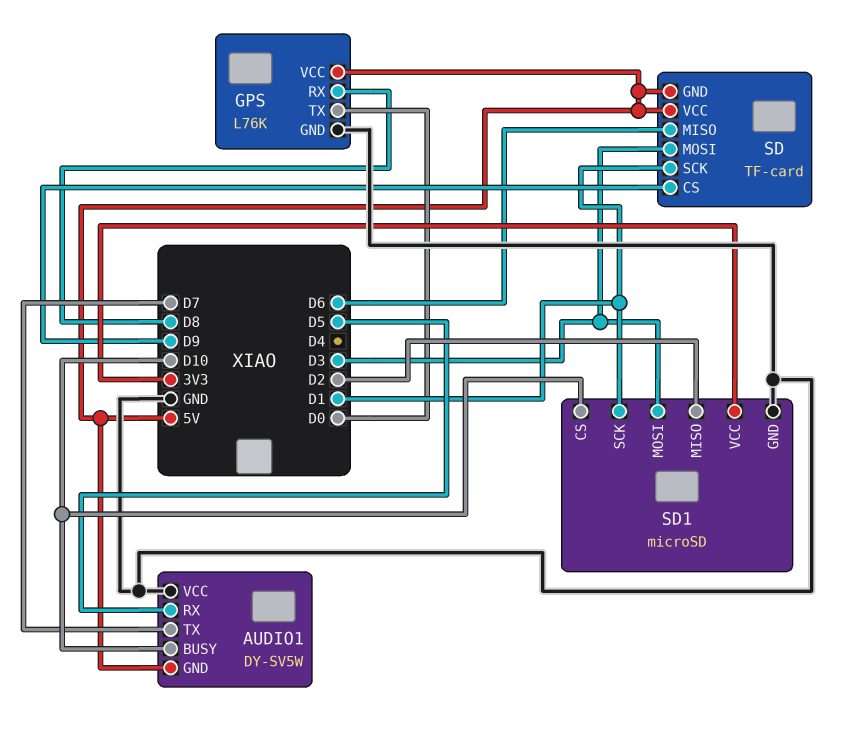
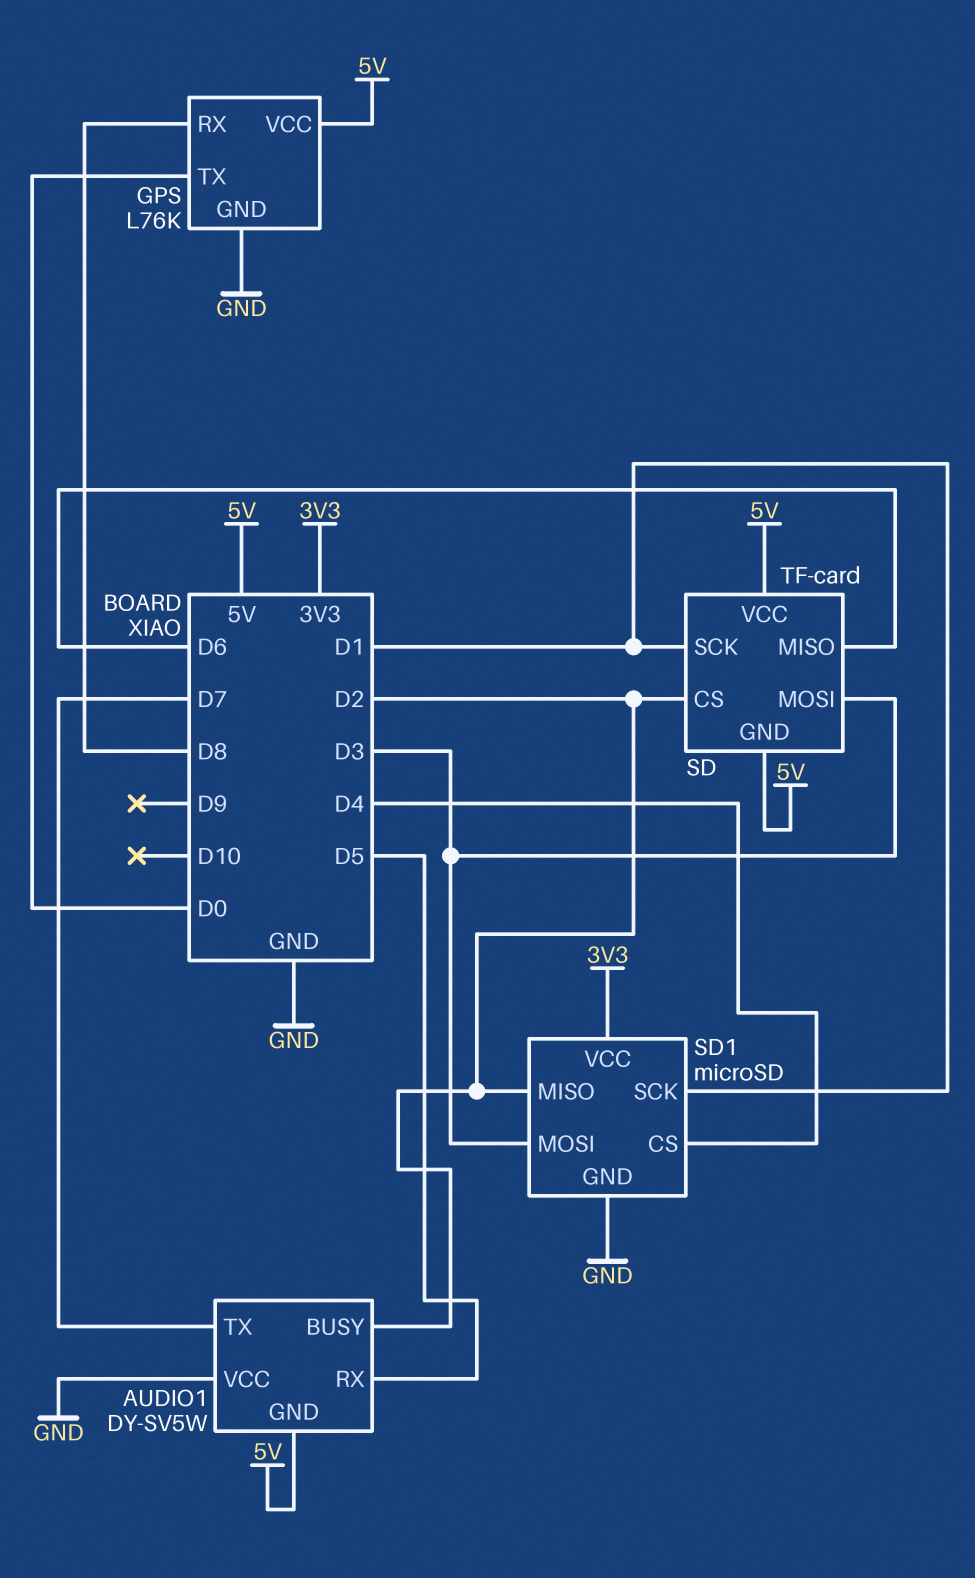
AUDIO1 pin BUSY: D10 -> D2
SD pin CS: D9 -> D2
SD1 pin CS: D10 -> D4

